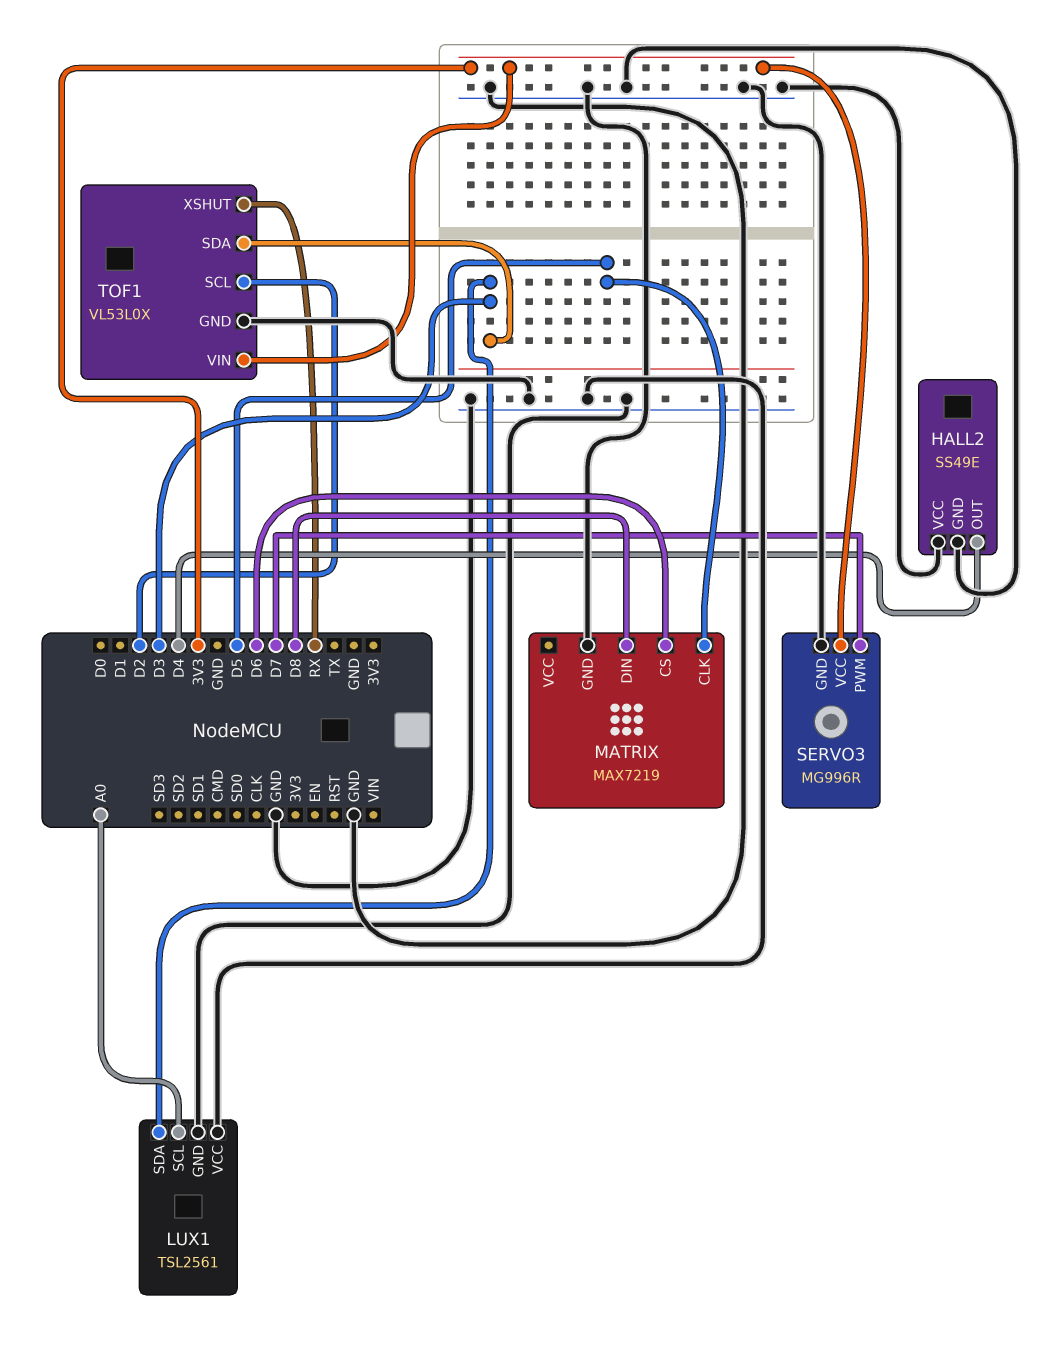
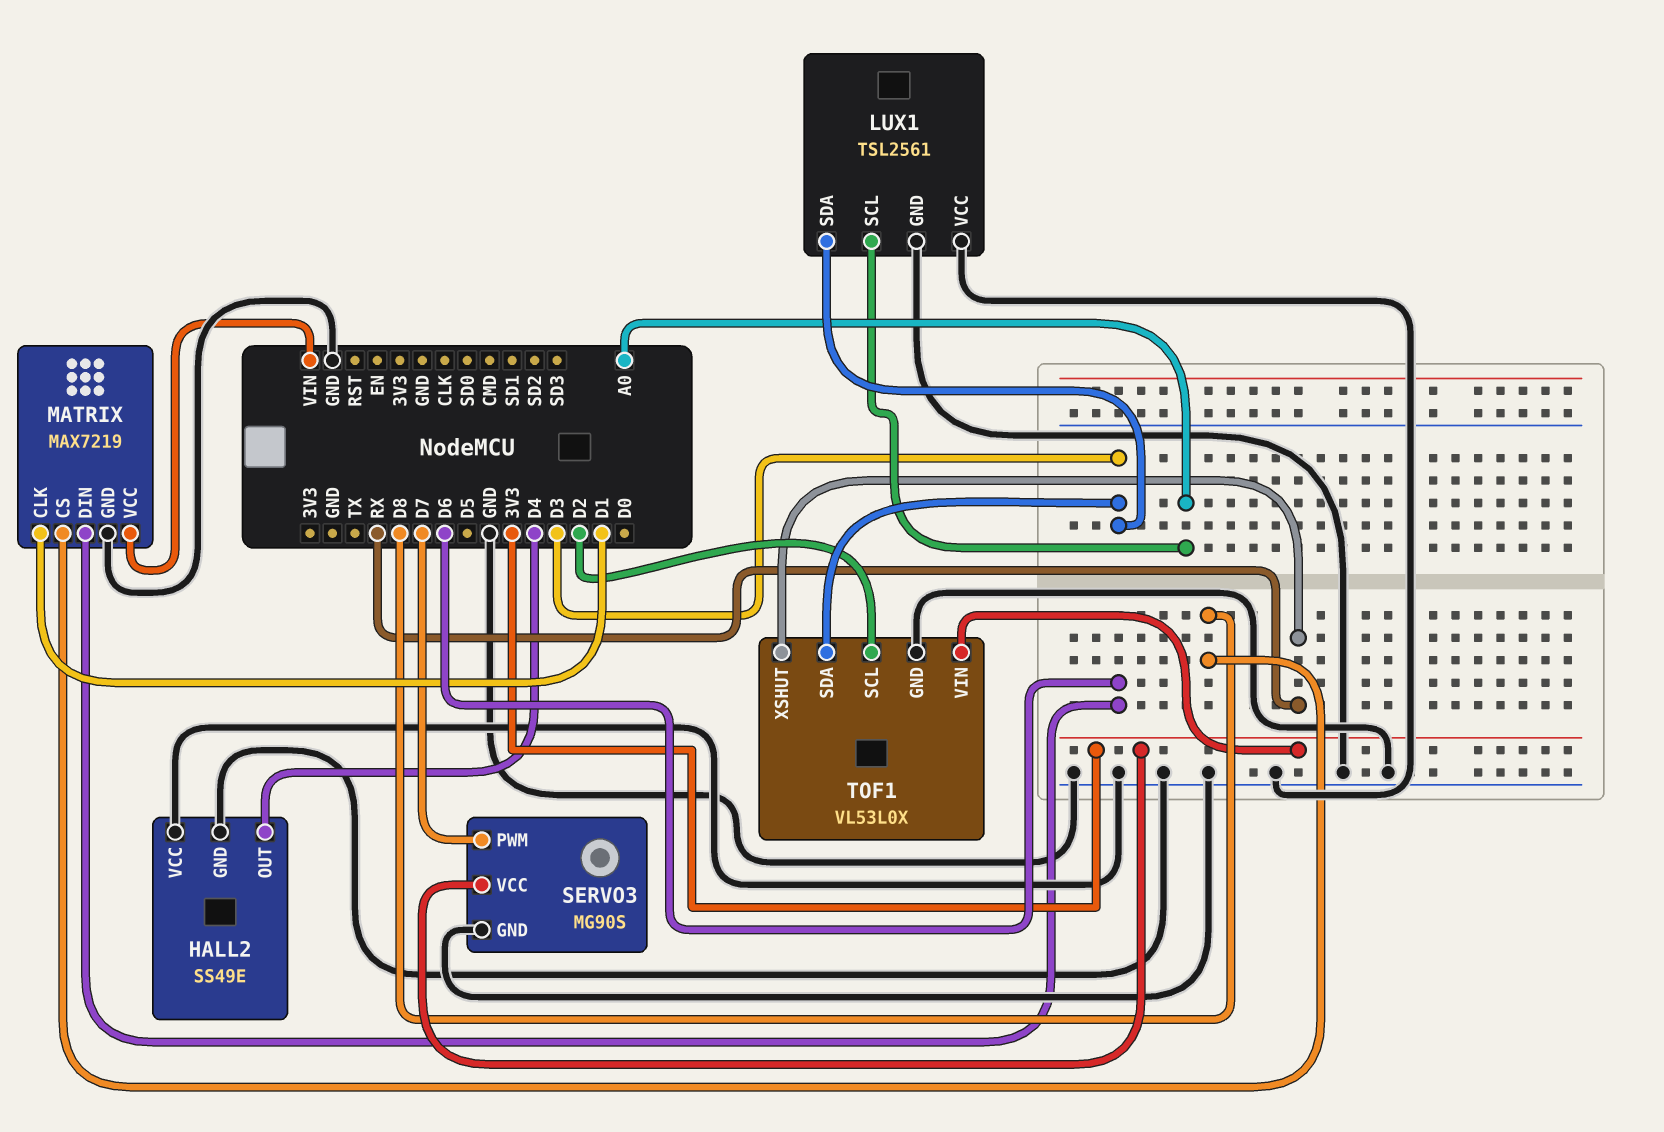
MATRIX pin CLK: D5 -> D1
MATRIX pin CS: D6 -> D8
MATRIX pin DIN: D8 -> D6
MATRIX pin VCC: none -> VIN
SERVO3: MG996R -> MG90S

